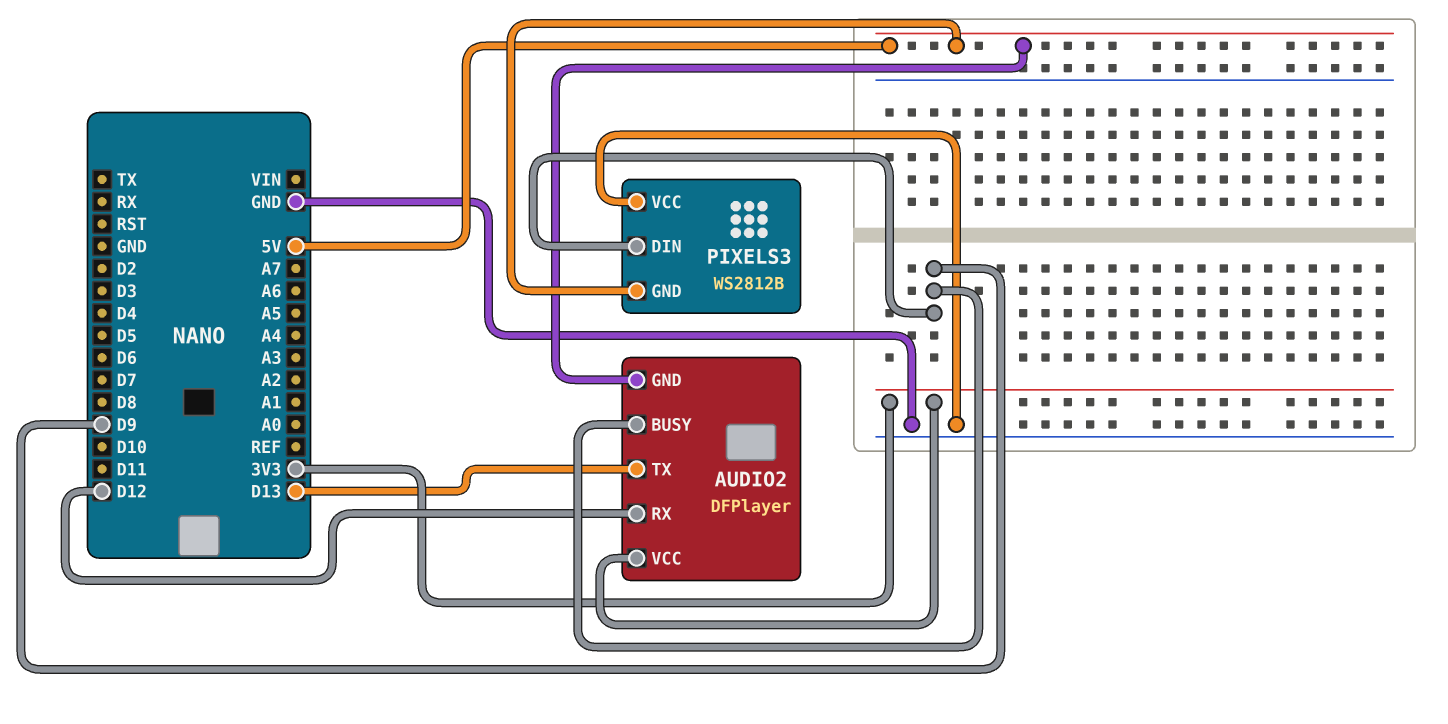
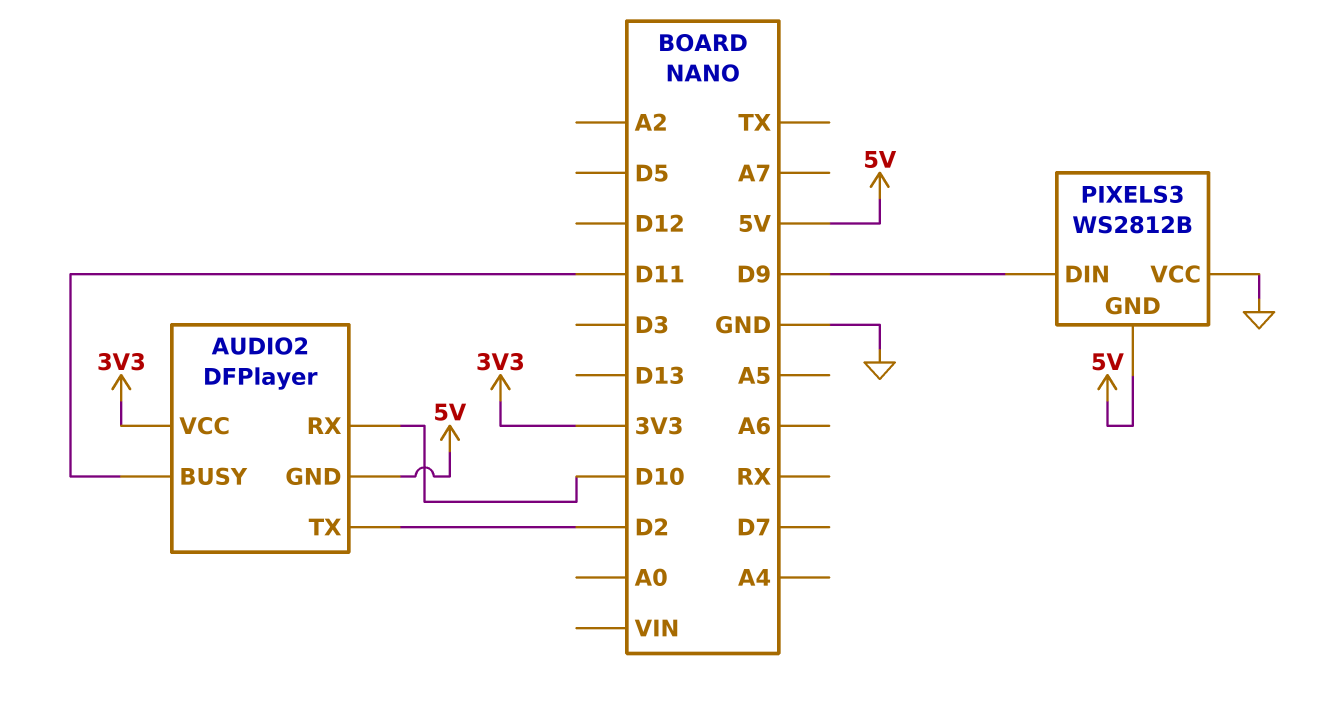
AUDIO2 pin BUSY: D9 -> D11
AUDIO2 pin RX: D12 -> D10
AUDIO2 pin TX: D13 -> D2

